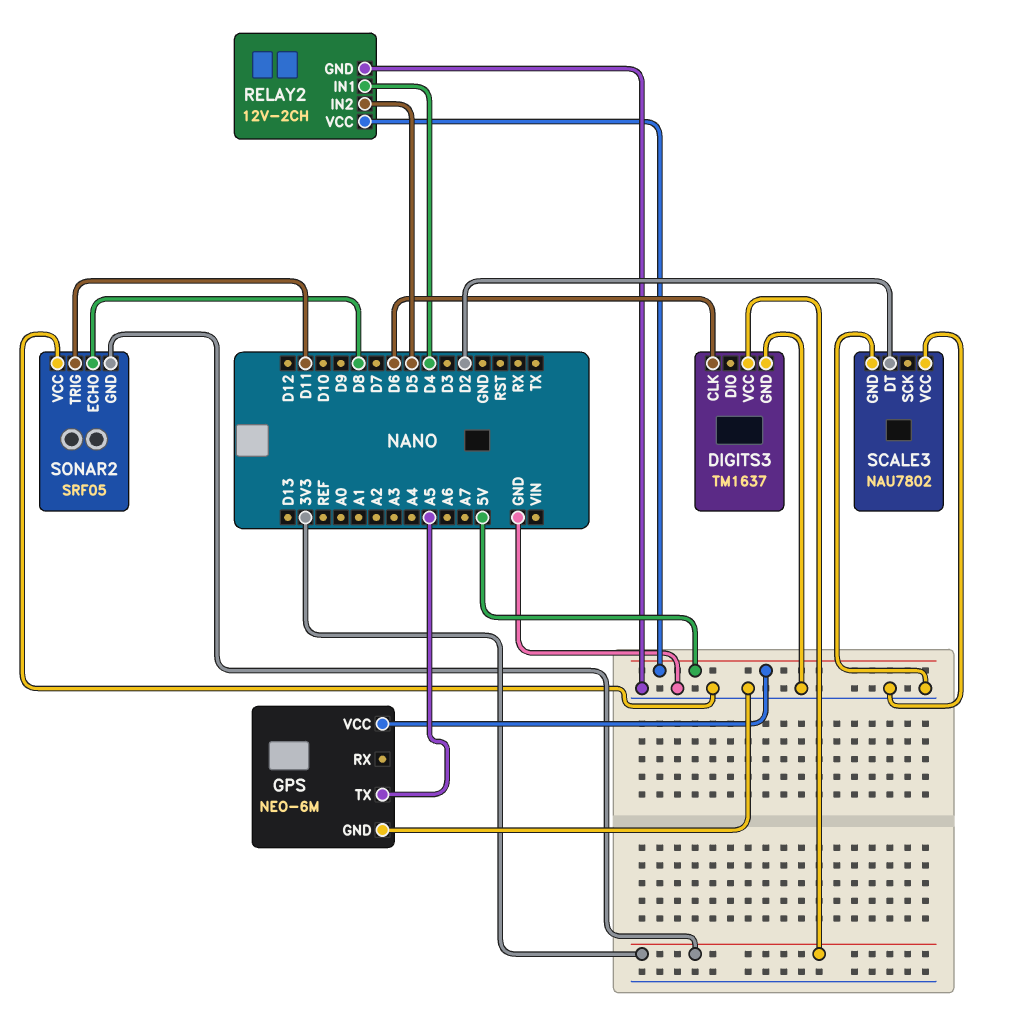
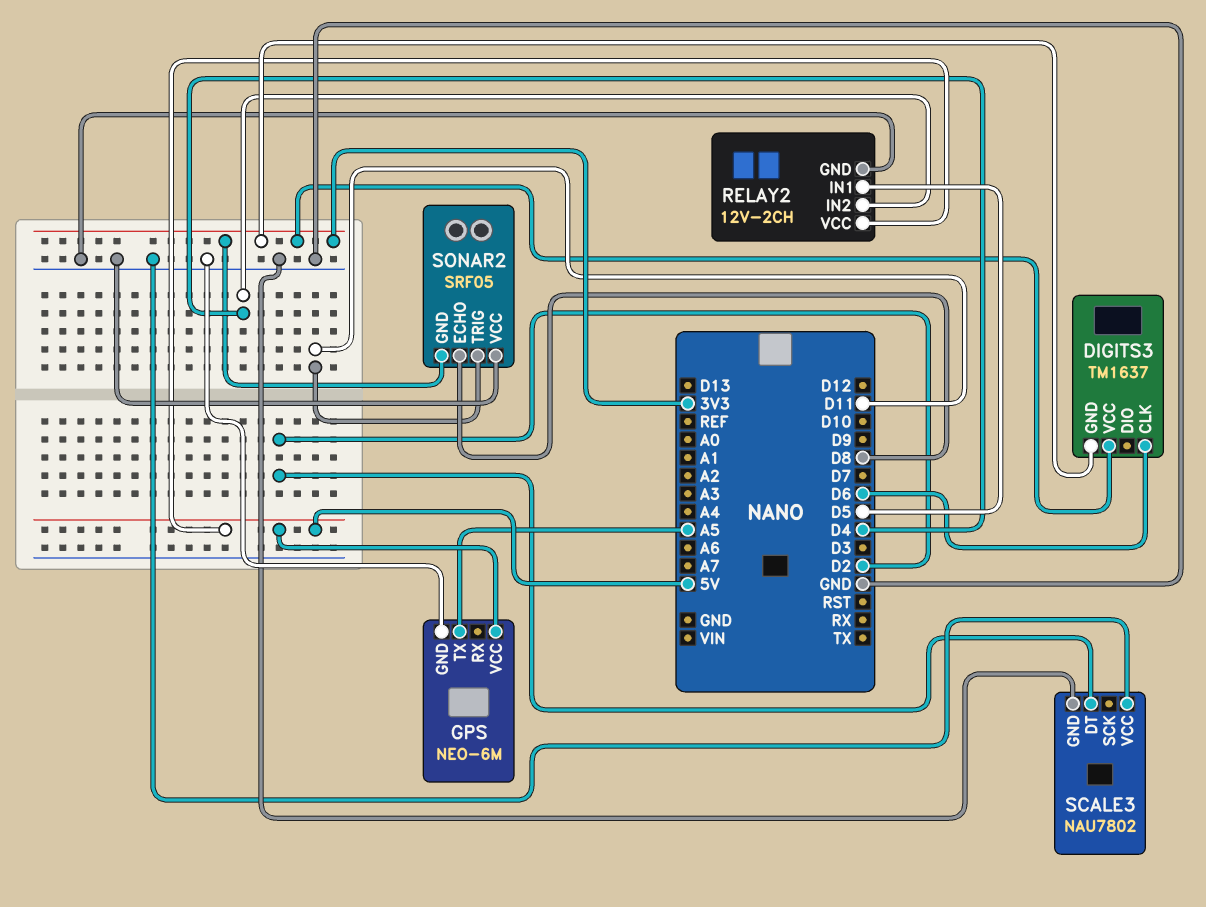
DIGITS3 pin GND: GND -> 3V3
RELAY2 pin IN1: D4 -> D5
RELAY2 pin IN2: D5 -> D4

